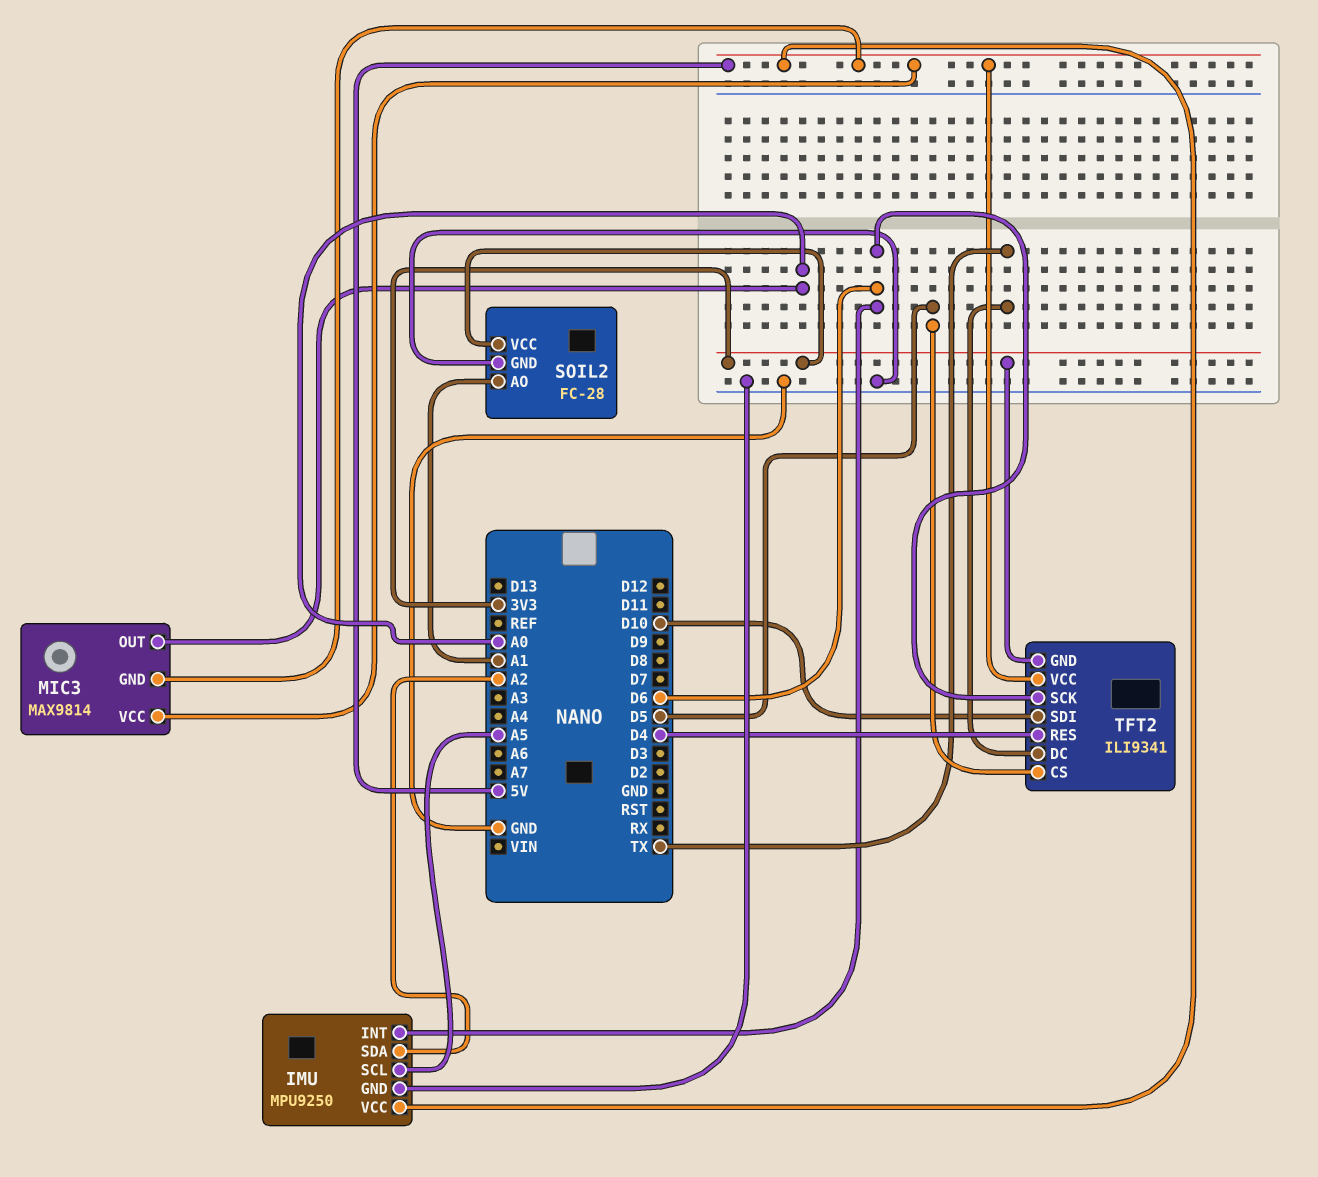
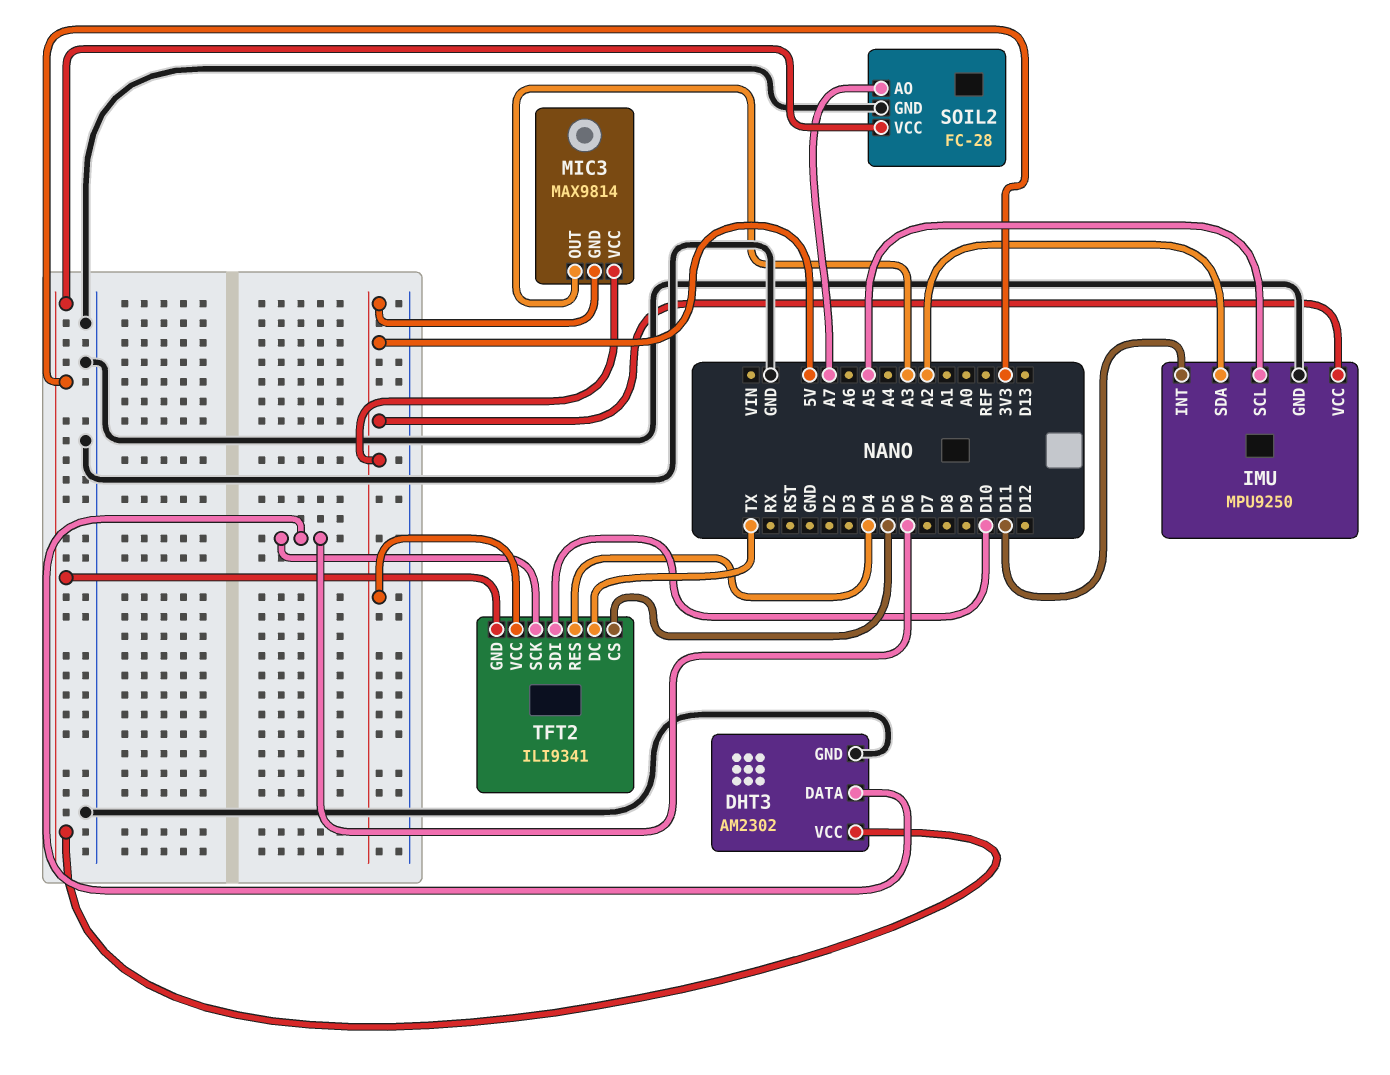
DHT3: none -> AM2302
DHT3 pin DATA: none -> D6
DHT3 pin GND: none -> GND
DHT3 pin VCC: none -> 3V3
IMU pin INT: D6 -> D11
MIC3 pin OUT: A0 -> A3
SOIL2 pin AO: A1 -> A7

